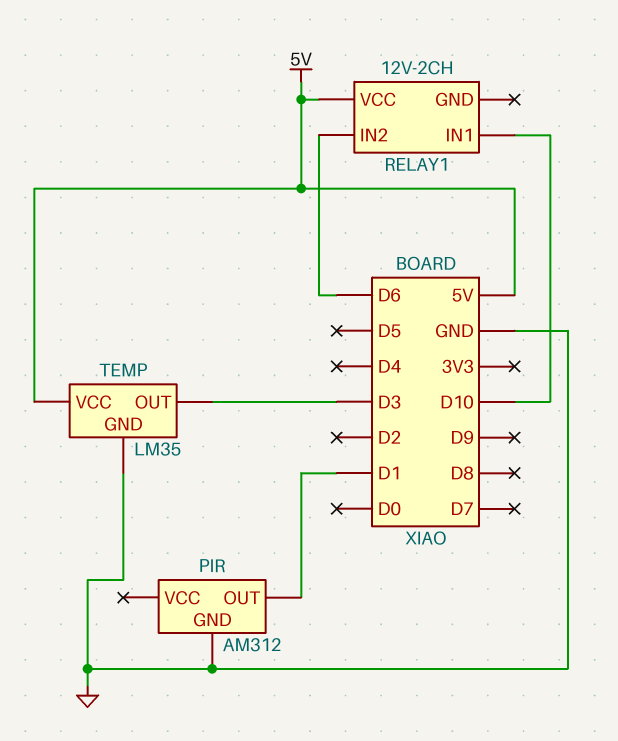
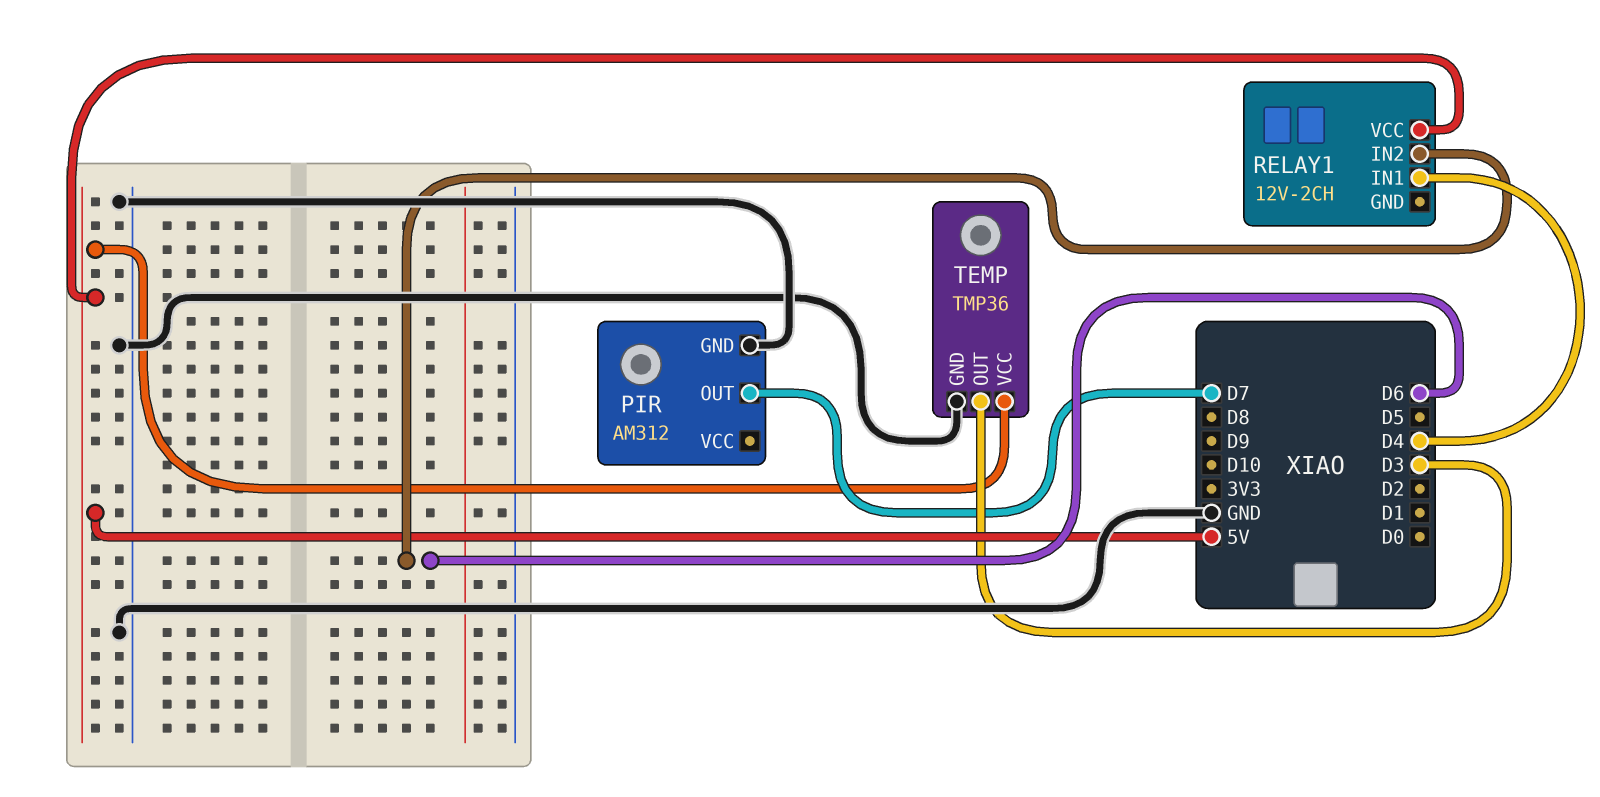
PIR pin OUT: D1 -> D7
RELAY1 pin IN1: D10 -> D4
TEMP: LM35 -> TMP36

